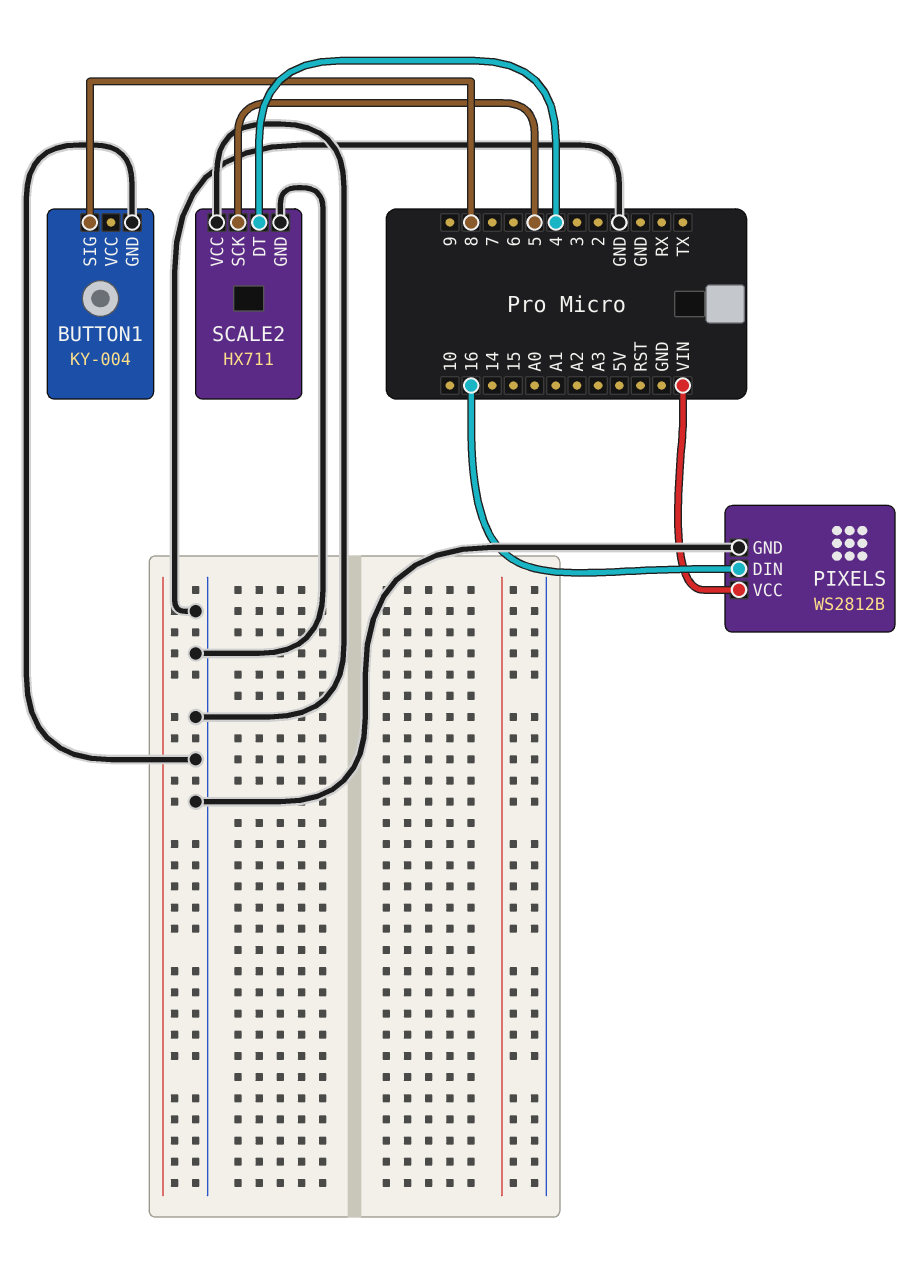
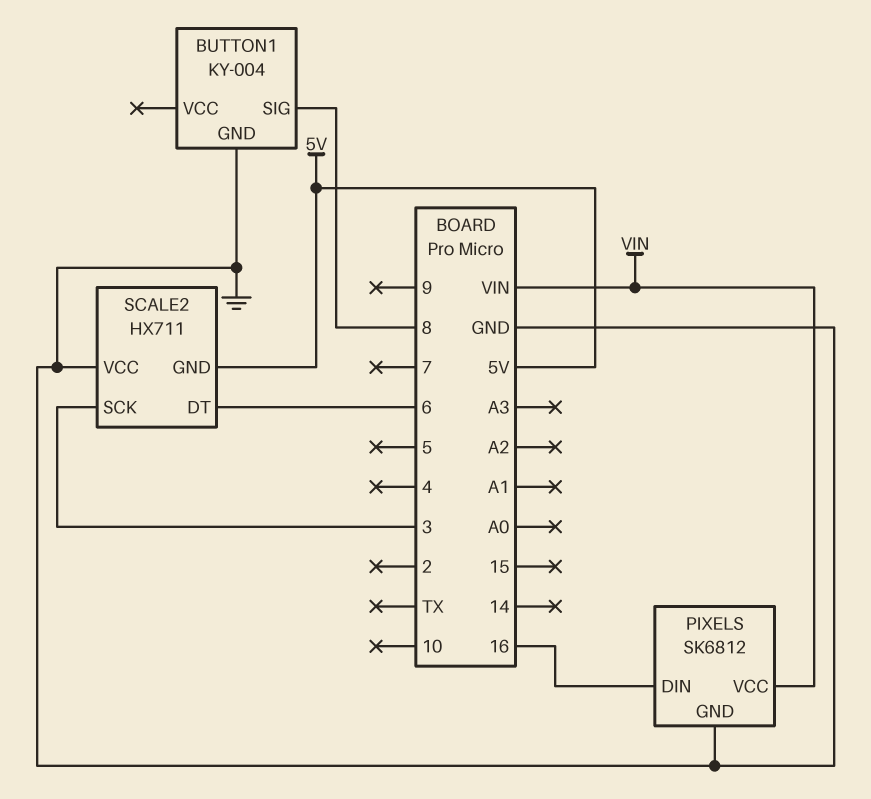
PIXELS: WS2812B -> SK6812
SCALE2 pin DT: 4 -> 6
SCALE2 pin GND: GND -> 5V
SCALE2 pin SCK: 5 -> 3

